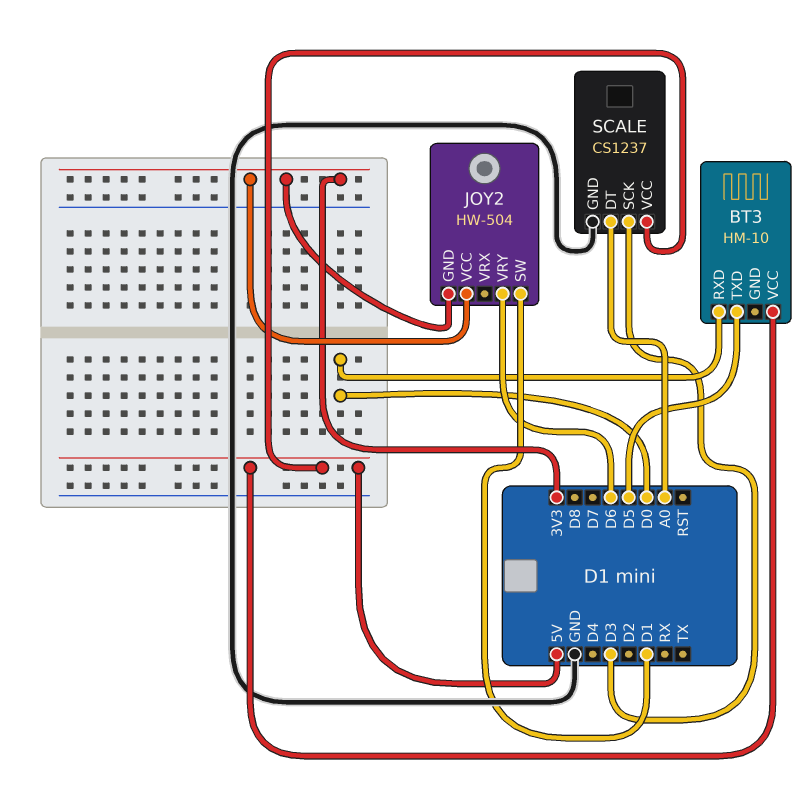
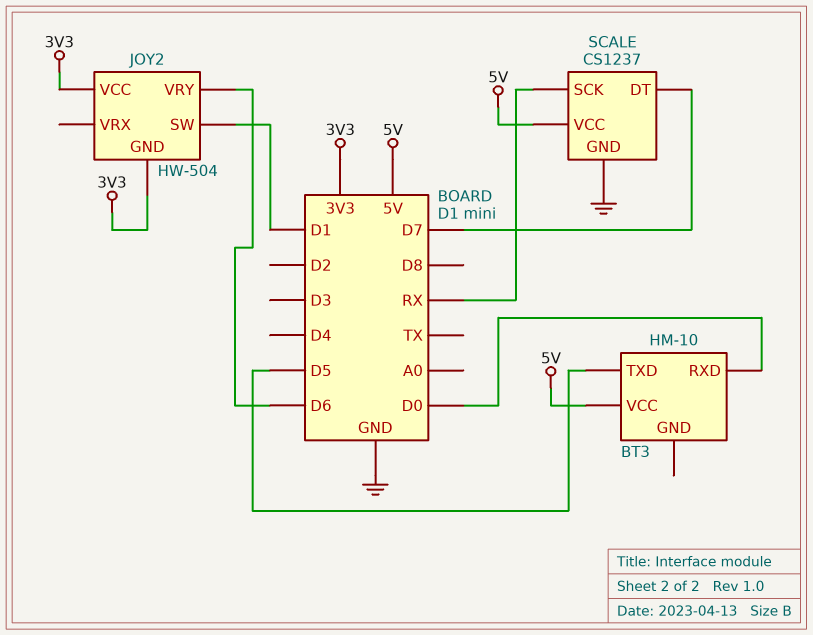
SCALE pin DT: A0 -> D7
SCALE pin SCK: D3 -> RX

